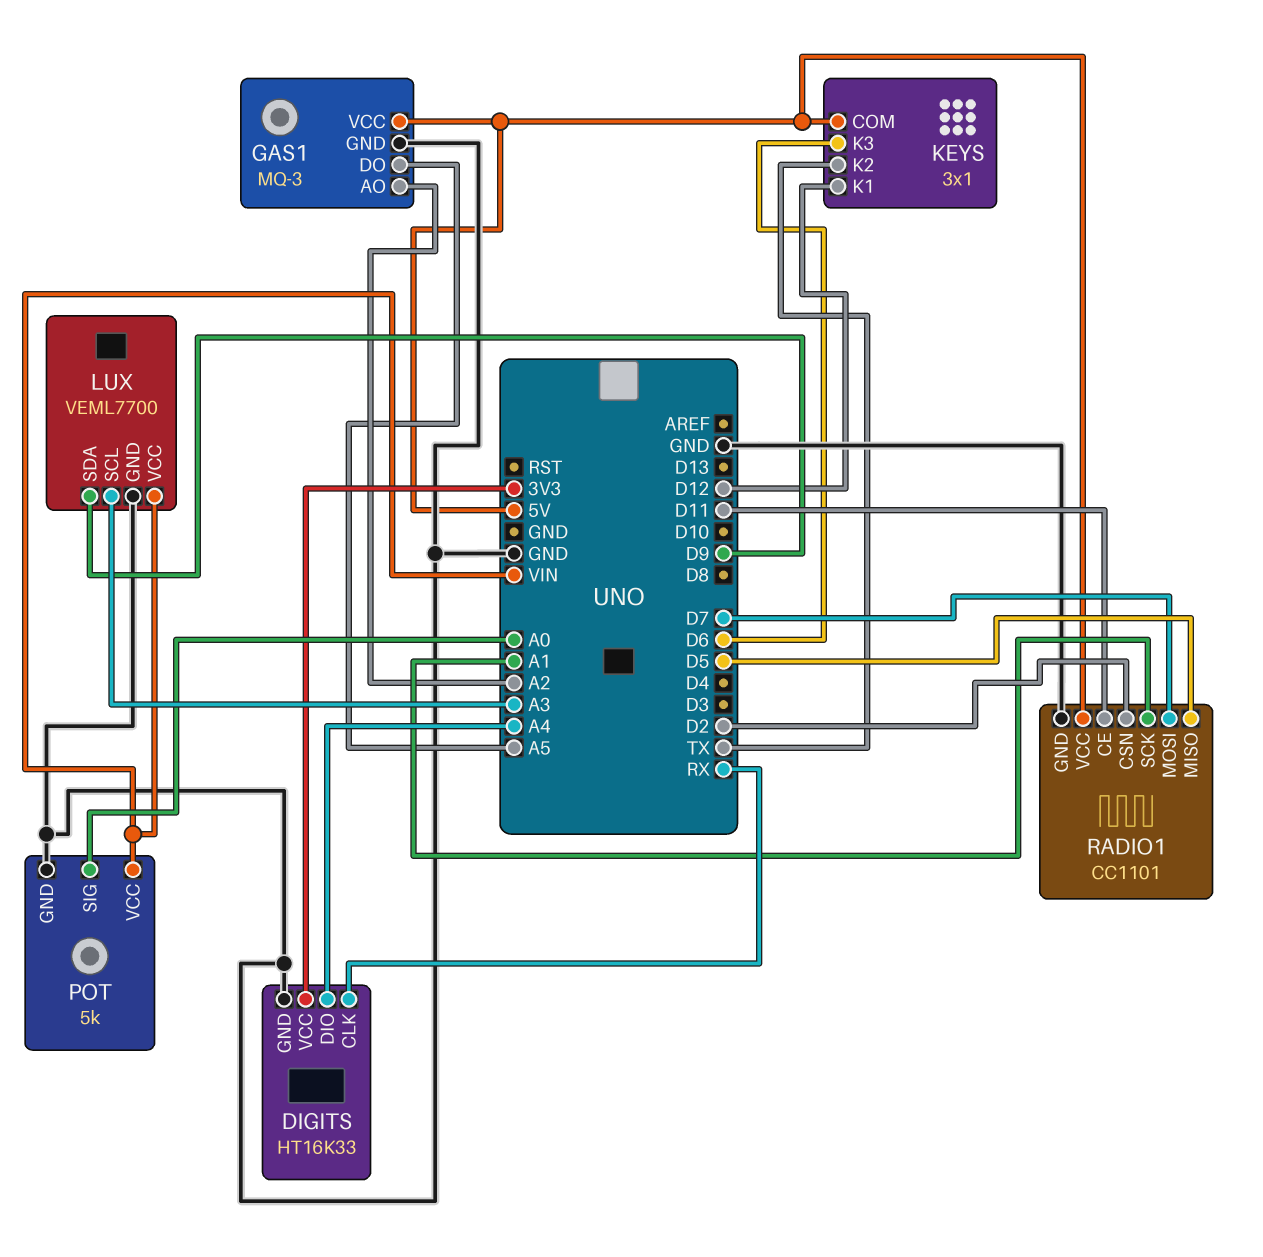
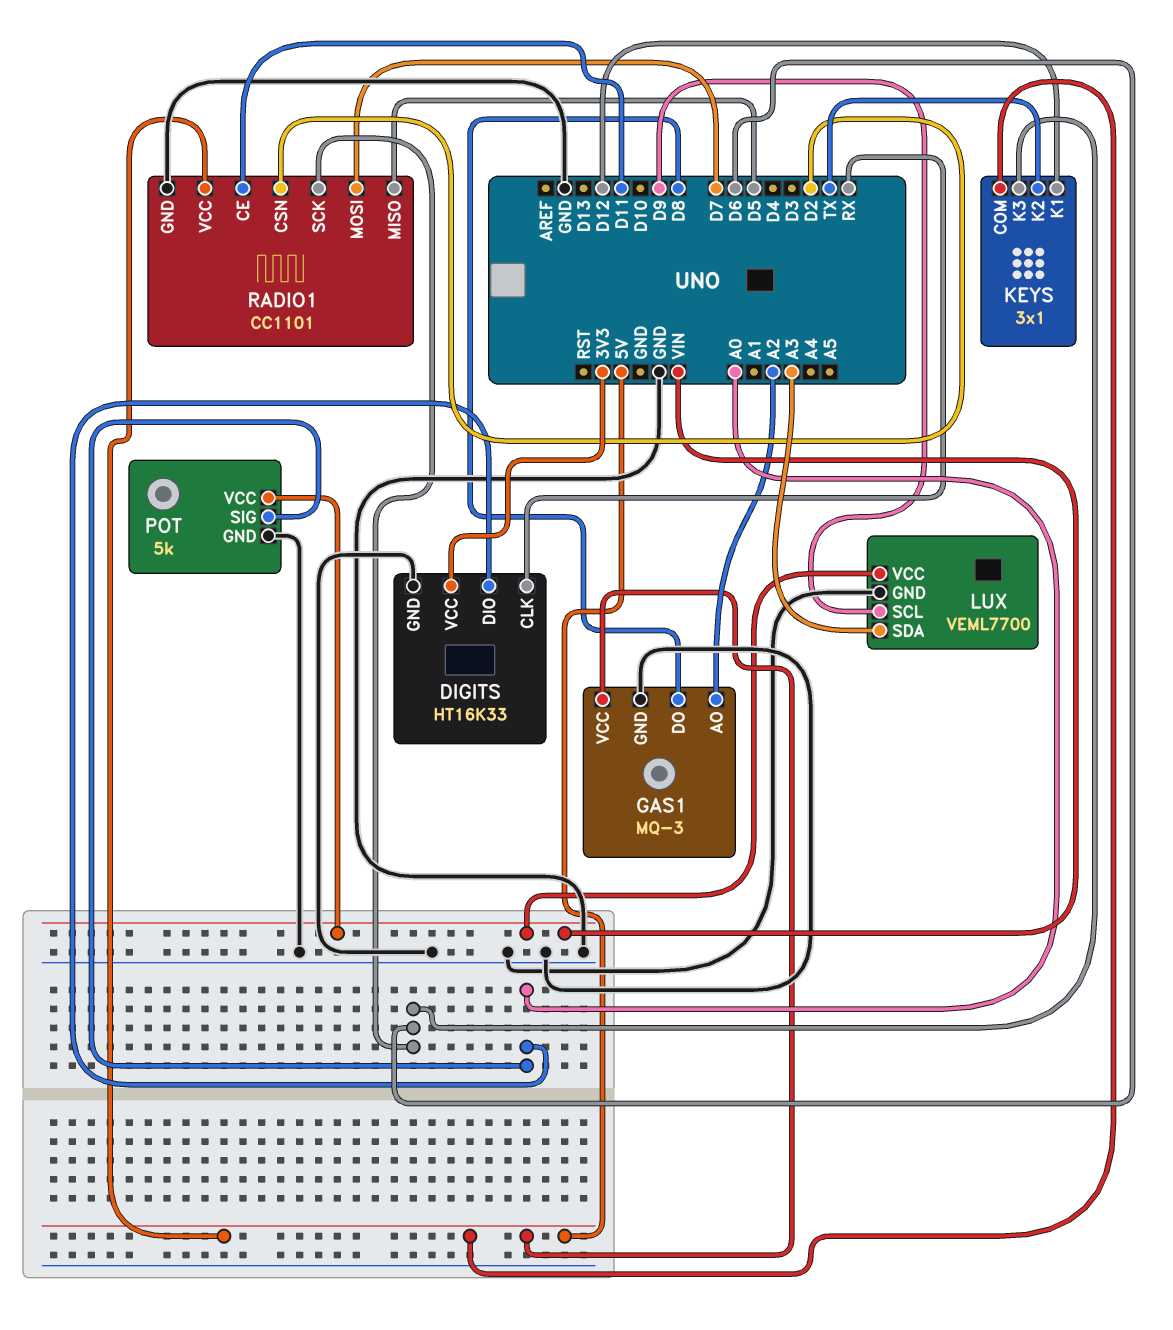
DIGITS pin DIO: A4 -> A0
GAS1 pin DO: A5 -> D8
LUX pin SCL: A3 -> D9
LUX pin SDA: D9 -> A3
RADIO1 pin SCK: A1 -> D6

